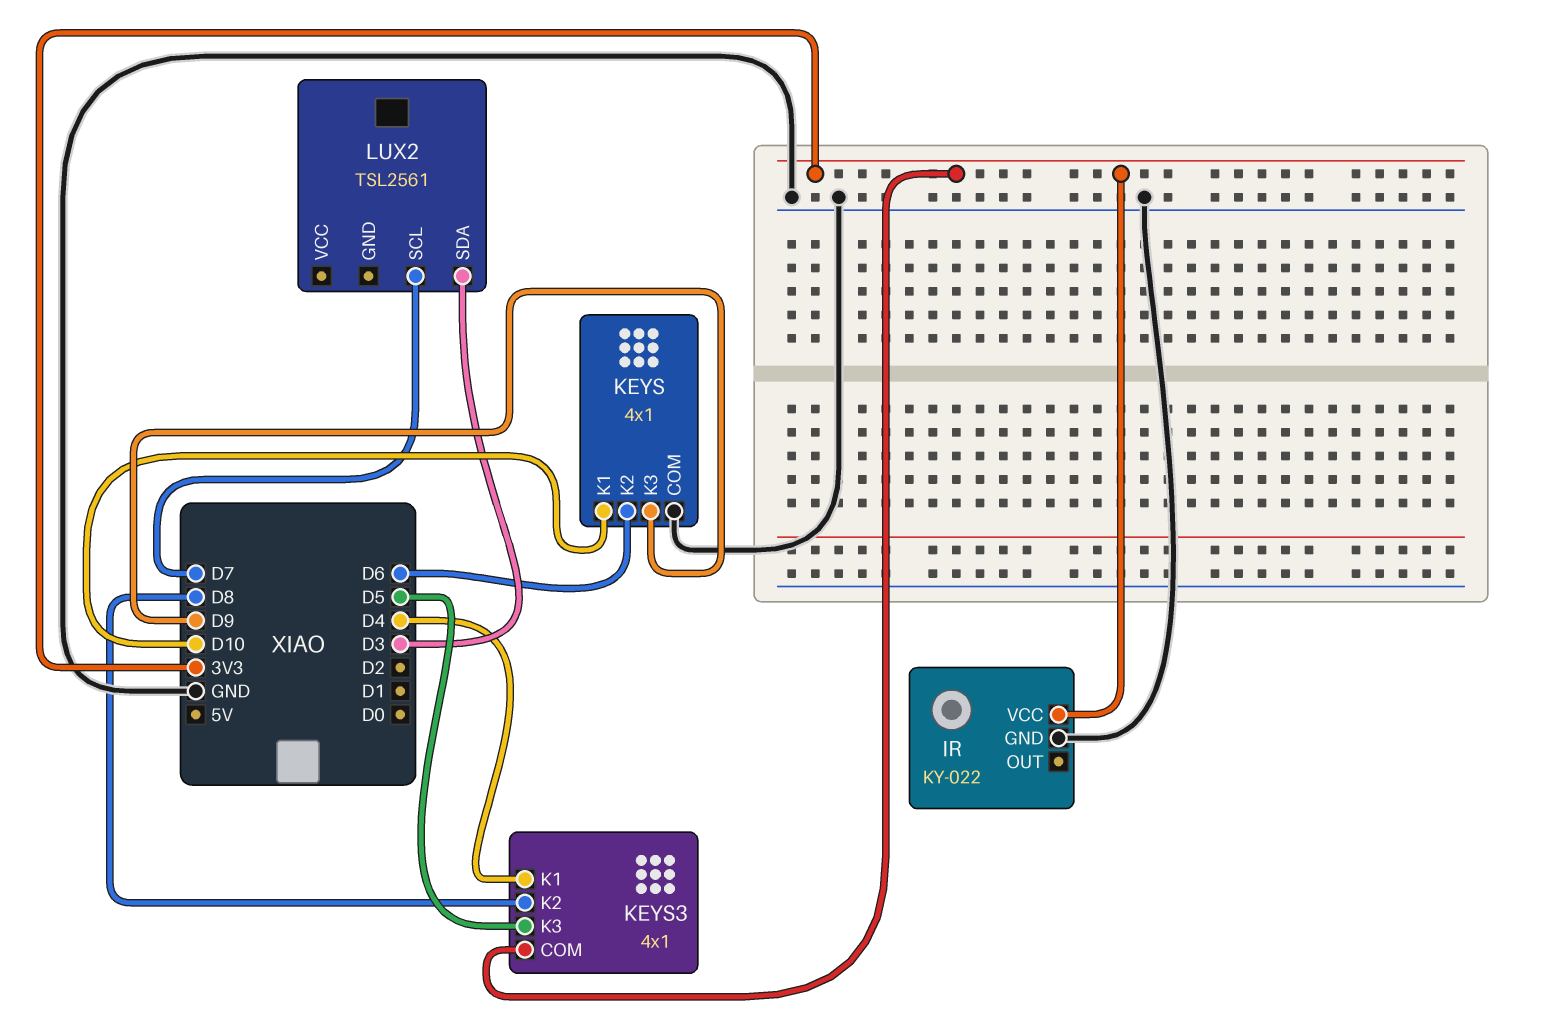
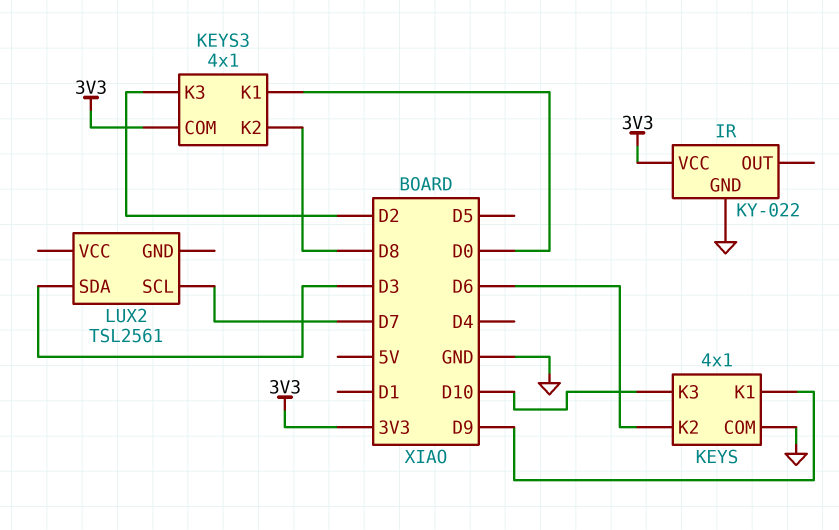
KEYS pin K1: D10 -> D9
KEYS pin K3: D9 -> D10
KEYS3 pin K1: D4 -> D0
KEYS3 pin K3: D5 -> D2

